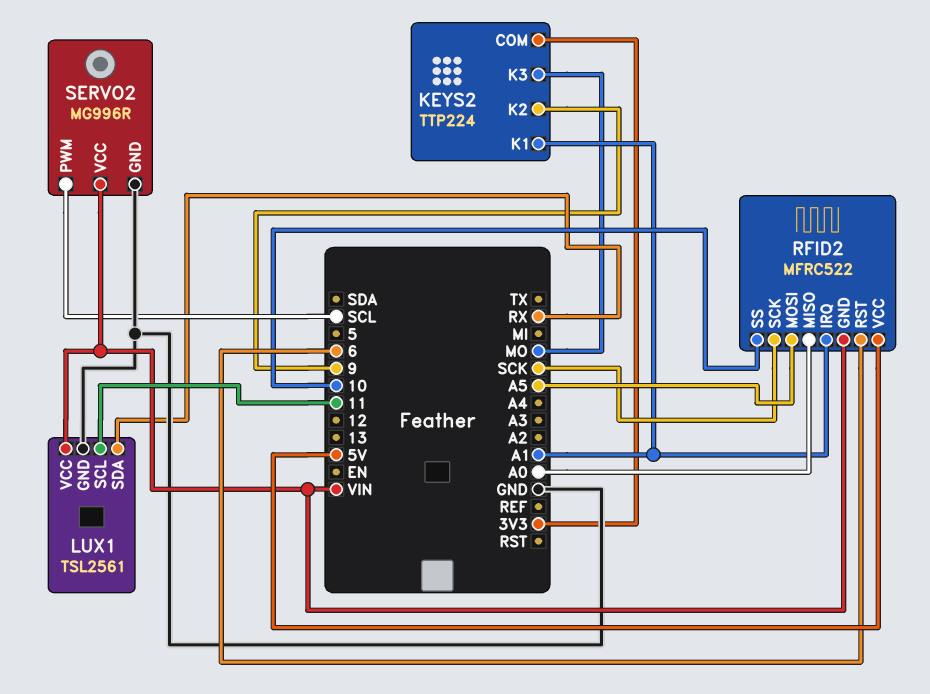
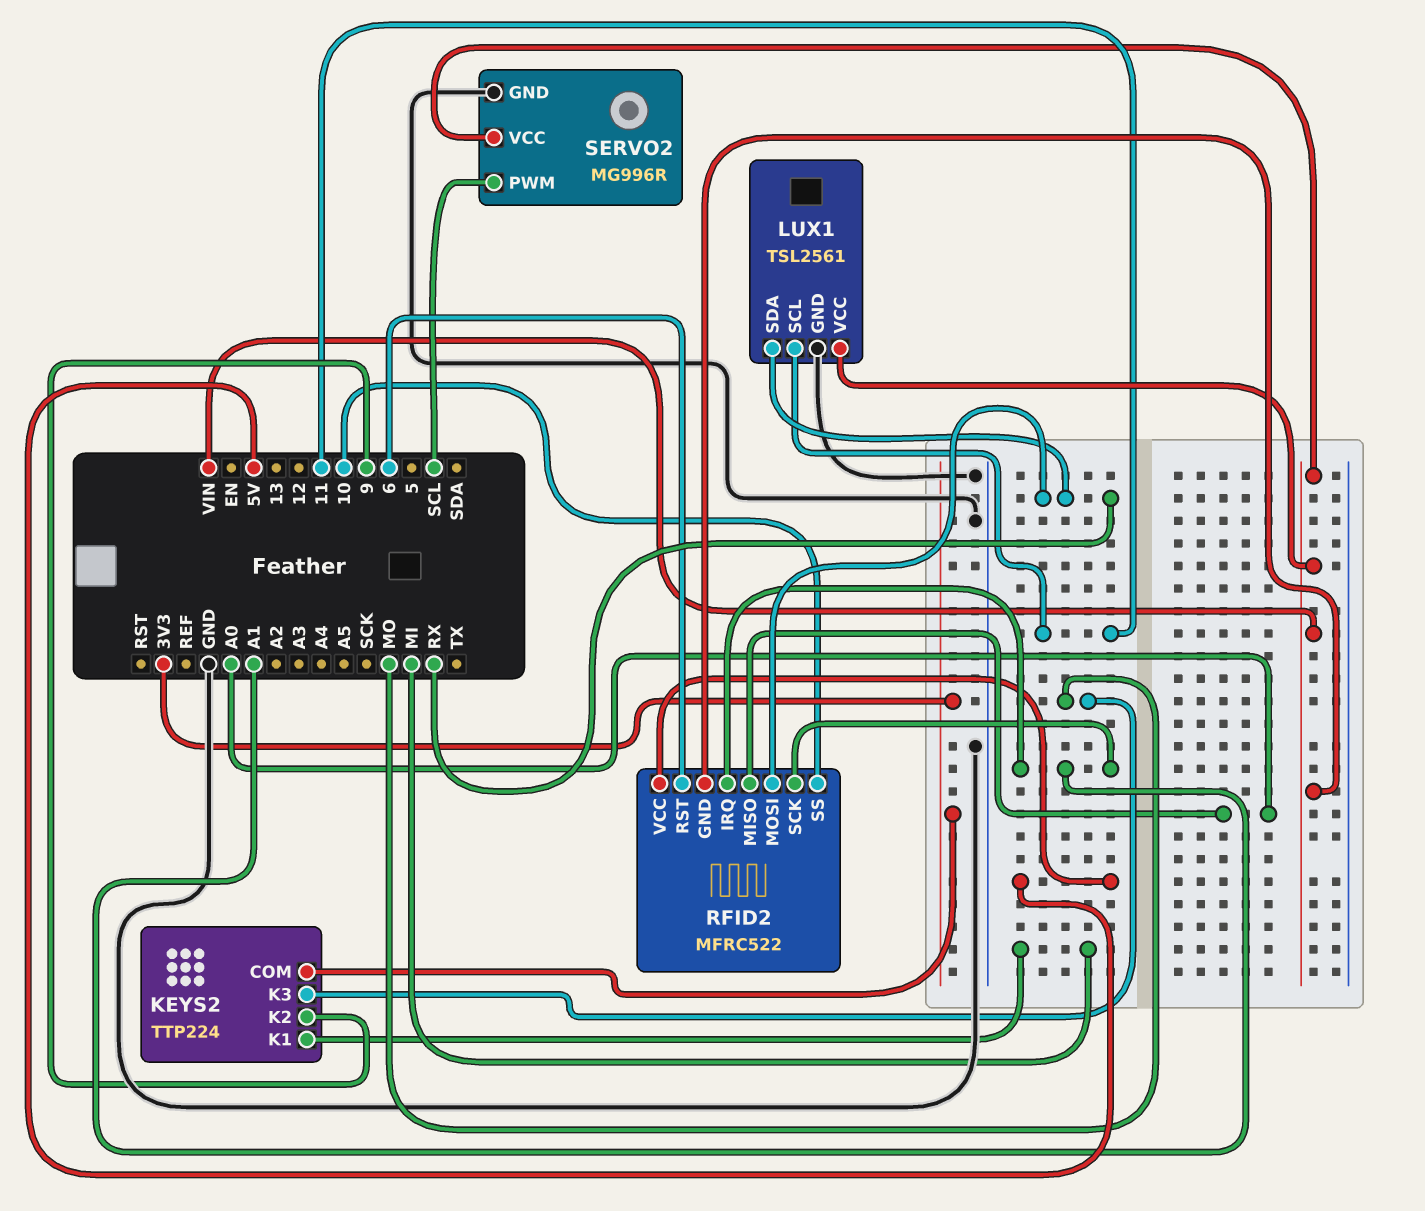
KEYS2 pin K1: A1 -> MI
RFID2 pin MOSI: A5 -> RX
RFID2 pin SCK: SCK -> A1

